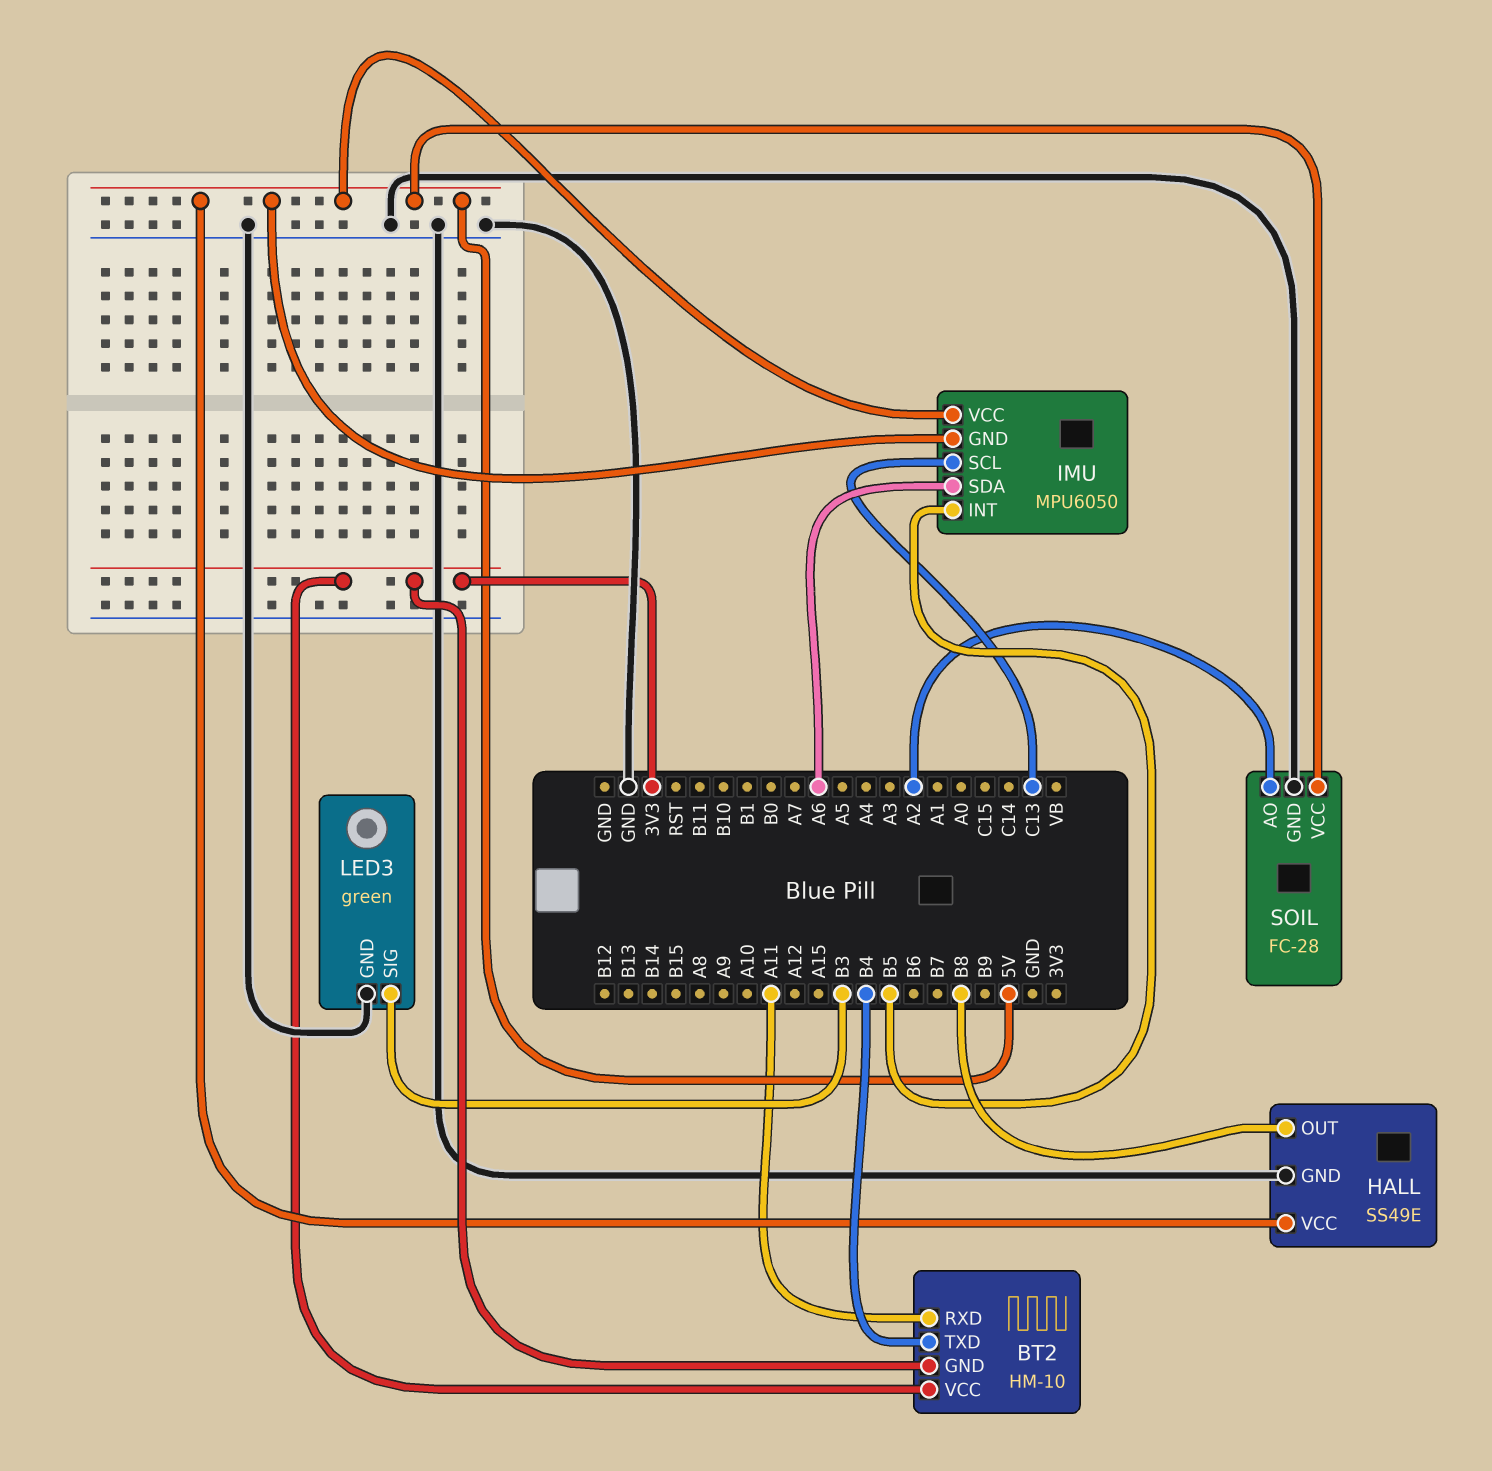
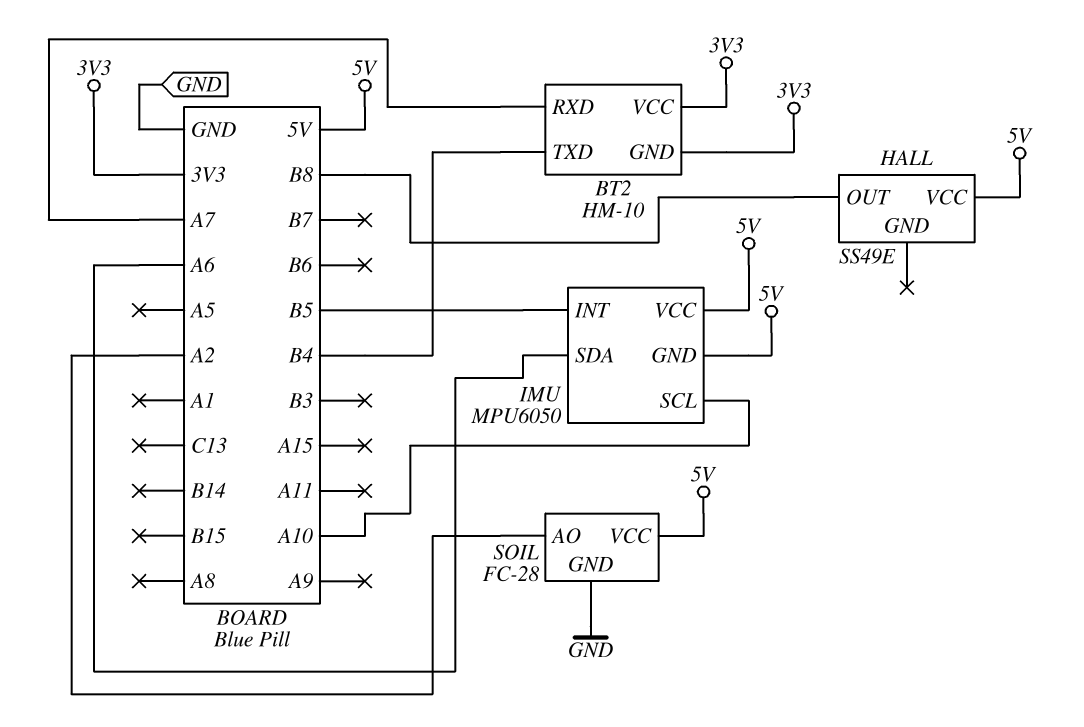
BT2 pin RXD: A11 -> A7
HALL pin GND: GND -> none
IMU pin SCL: C13 -> A10
LED3: green -> none
LED3 pin GND: GND -> none
LED3 pin SIG: B3 -> none

